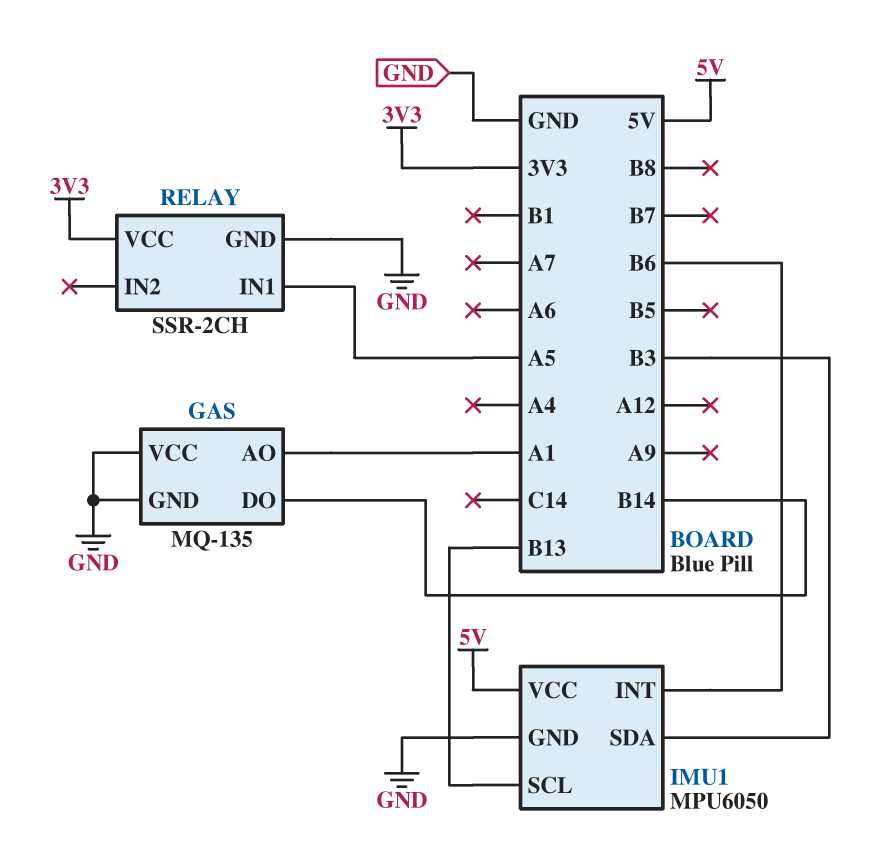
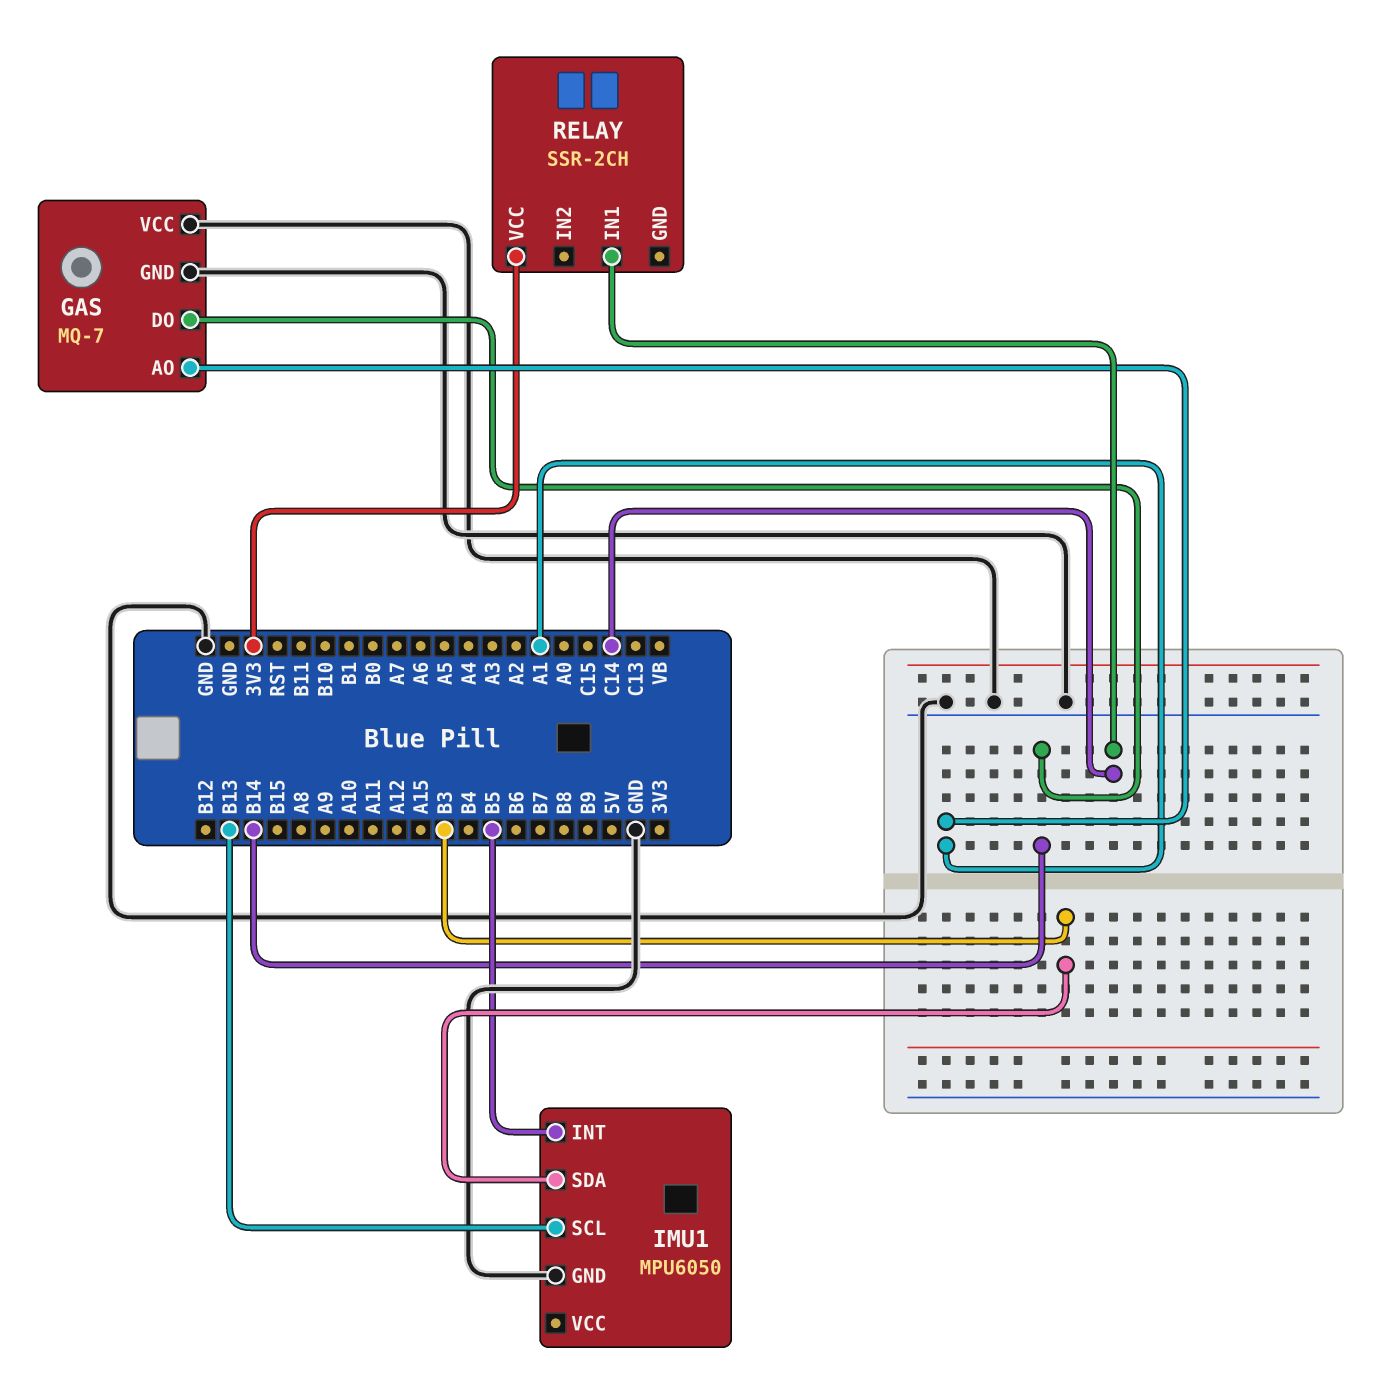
GAS: MQ-135 -> MQ-7
IMU1 pin INT: B6 -> B5
IMU1 pin VCC: 5V -> none
RELAY pin GND: GND -> none
RELAY pin IN1: A5 -> C14

